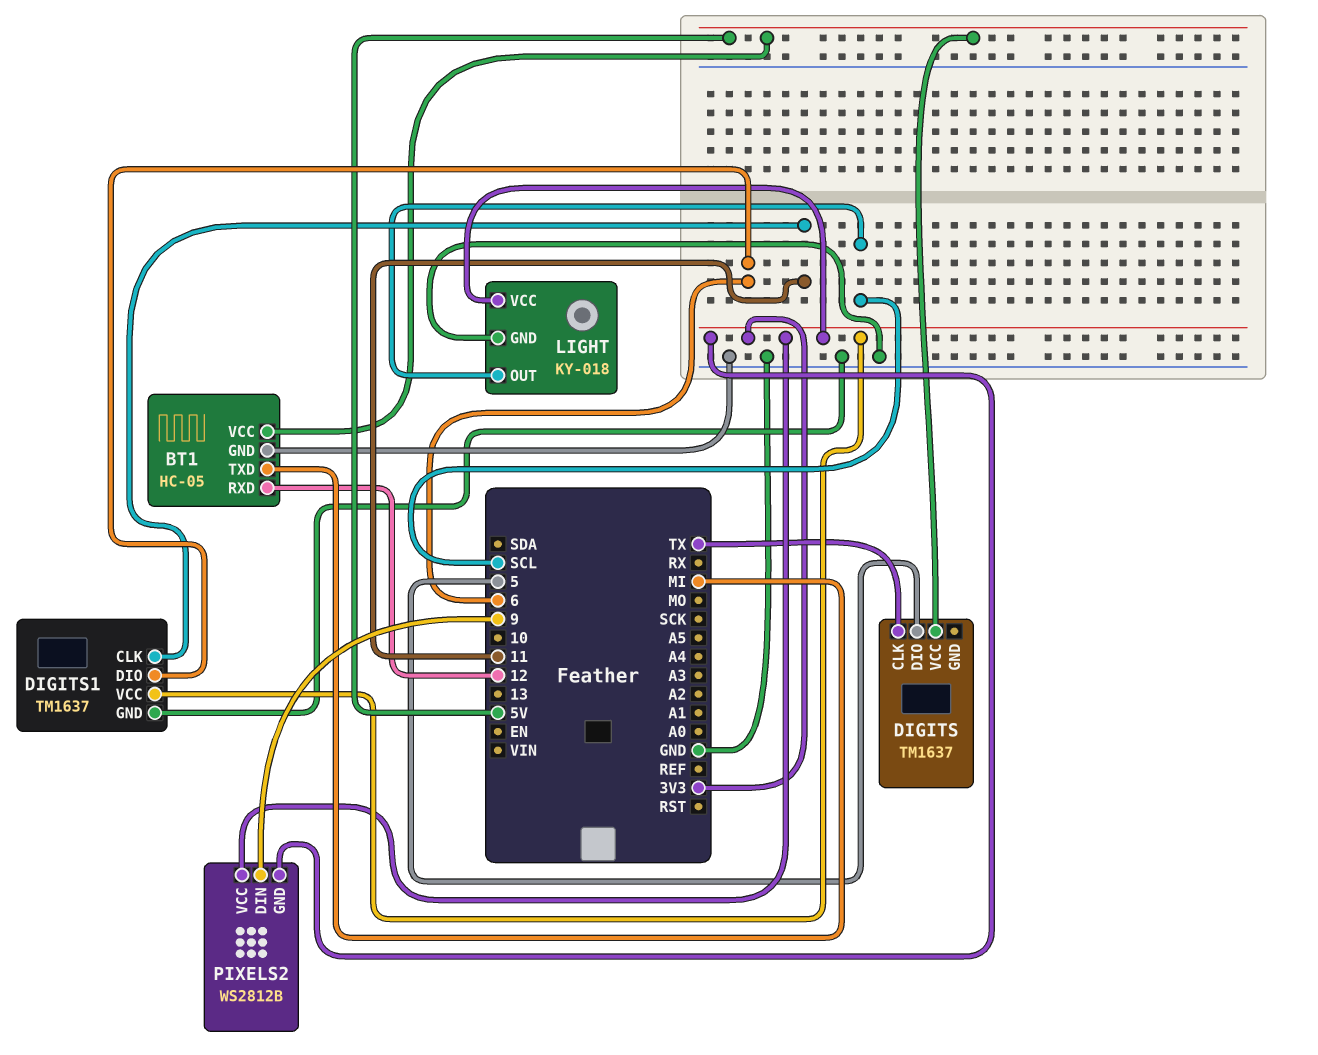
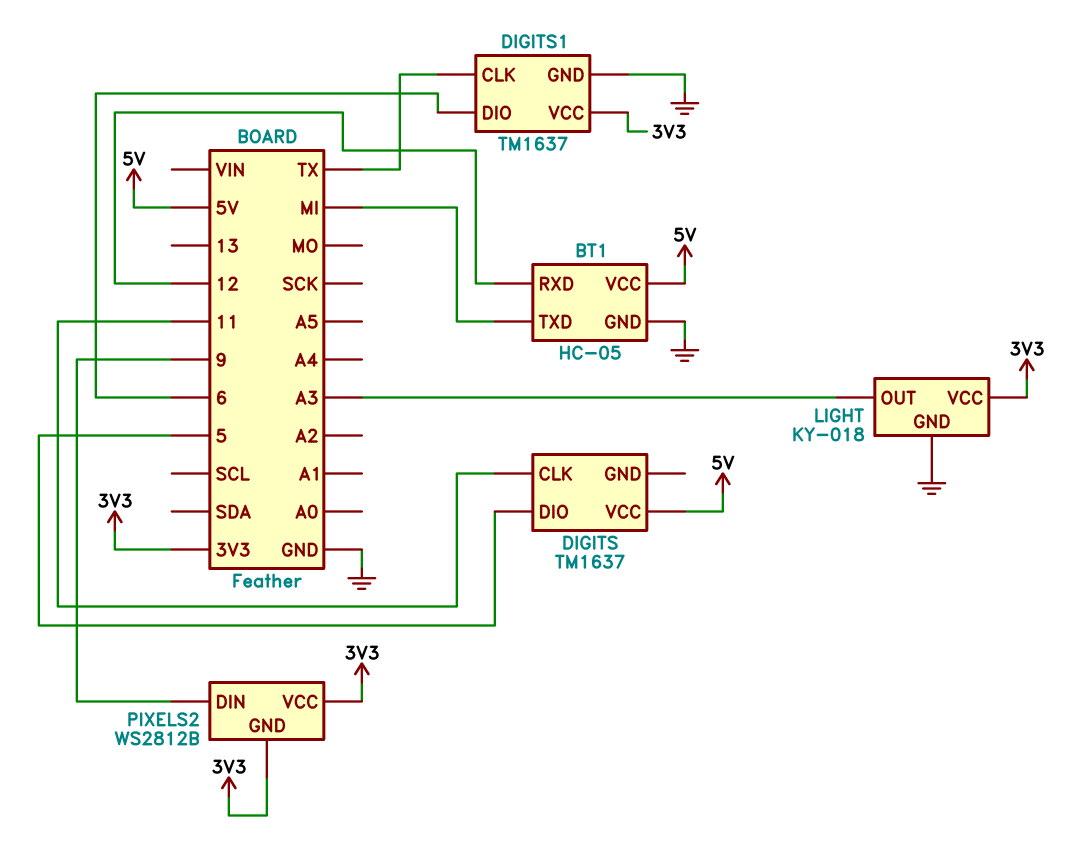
DIGITS pin CLK: TX -> 11
DIGITS1 pin CLK: 11 -> TX
LIGHT pin OUT: SCL -> A3

